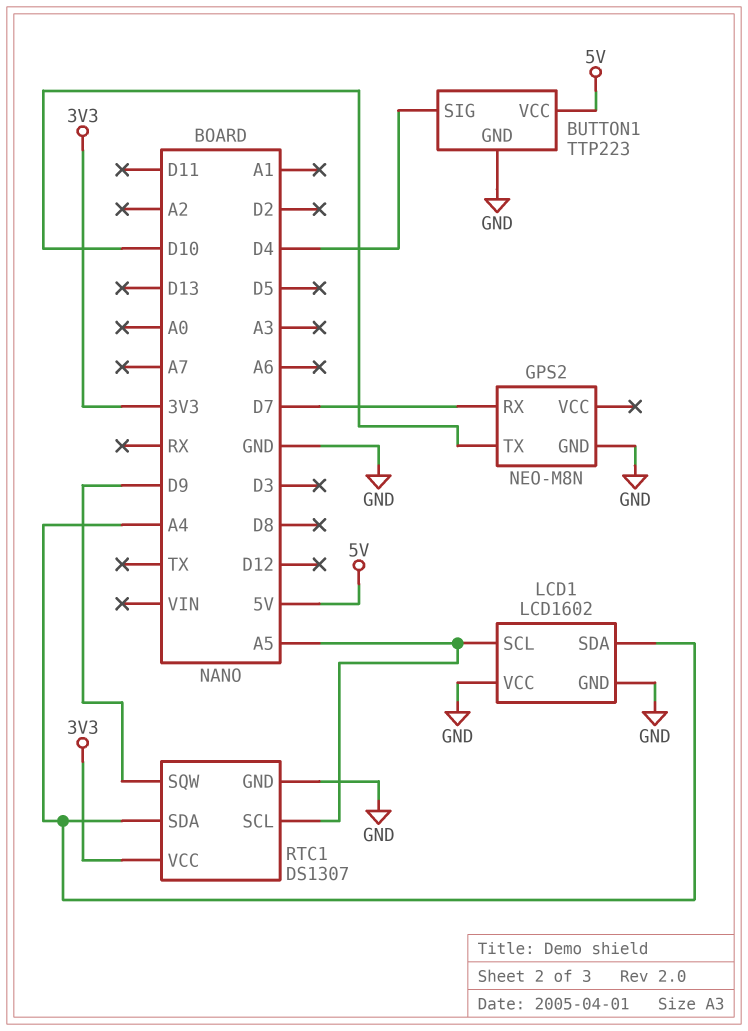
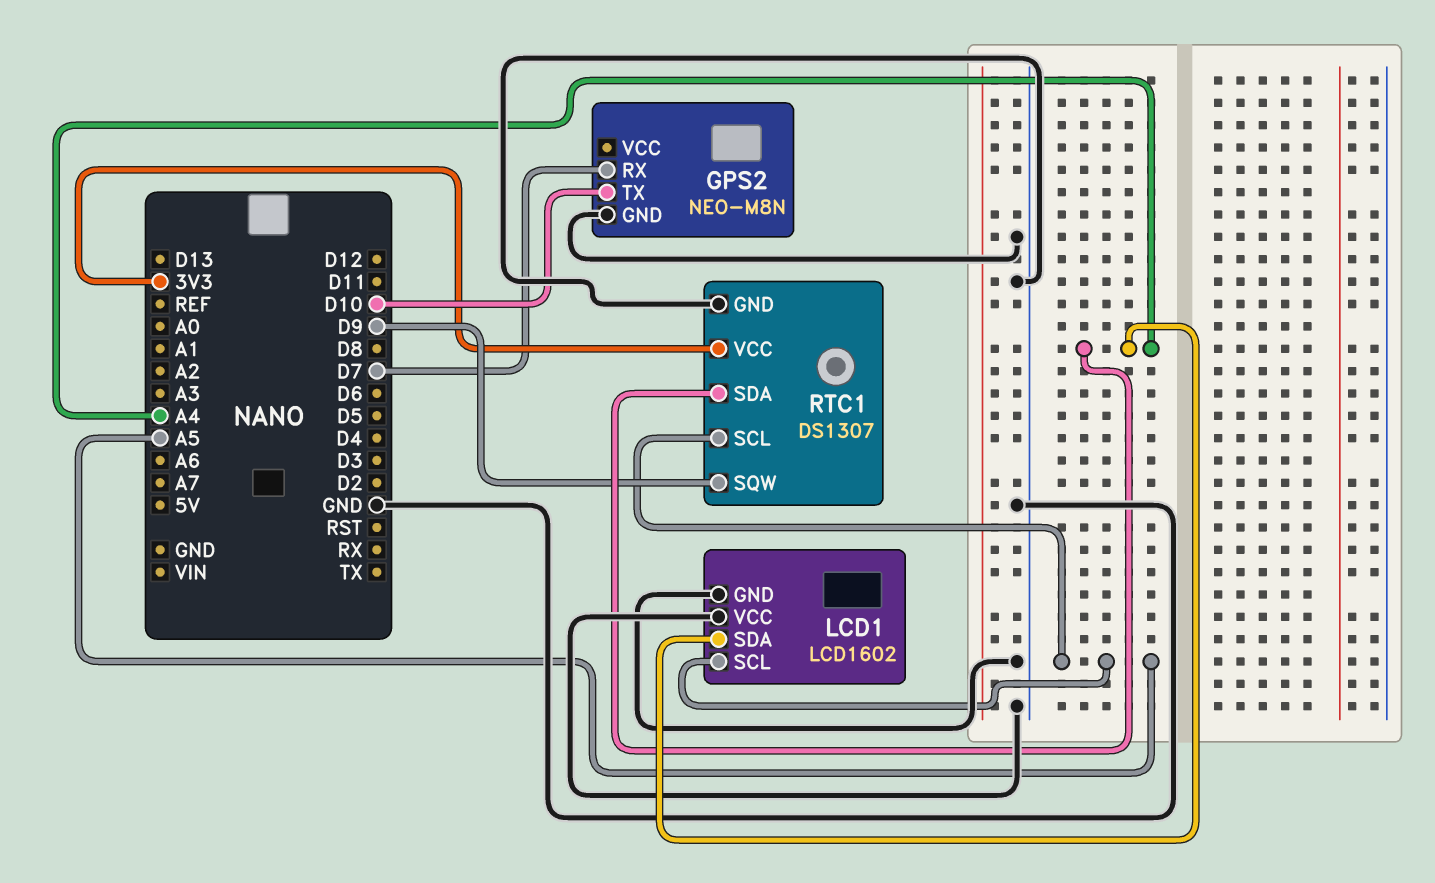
BUTTON1: TTP223 -> none
BUTTON1 pin GND: GND -> none
BUTTON1 pin SIG: D4 -> none
BUTTON1 pin VCC: 5V -> none

